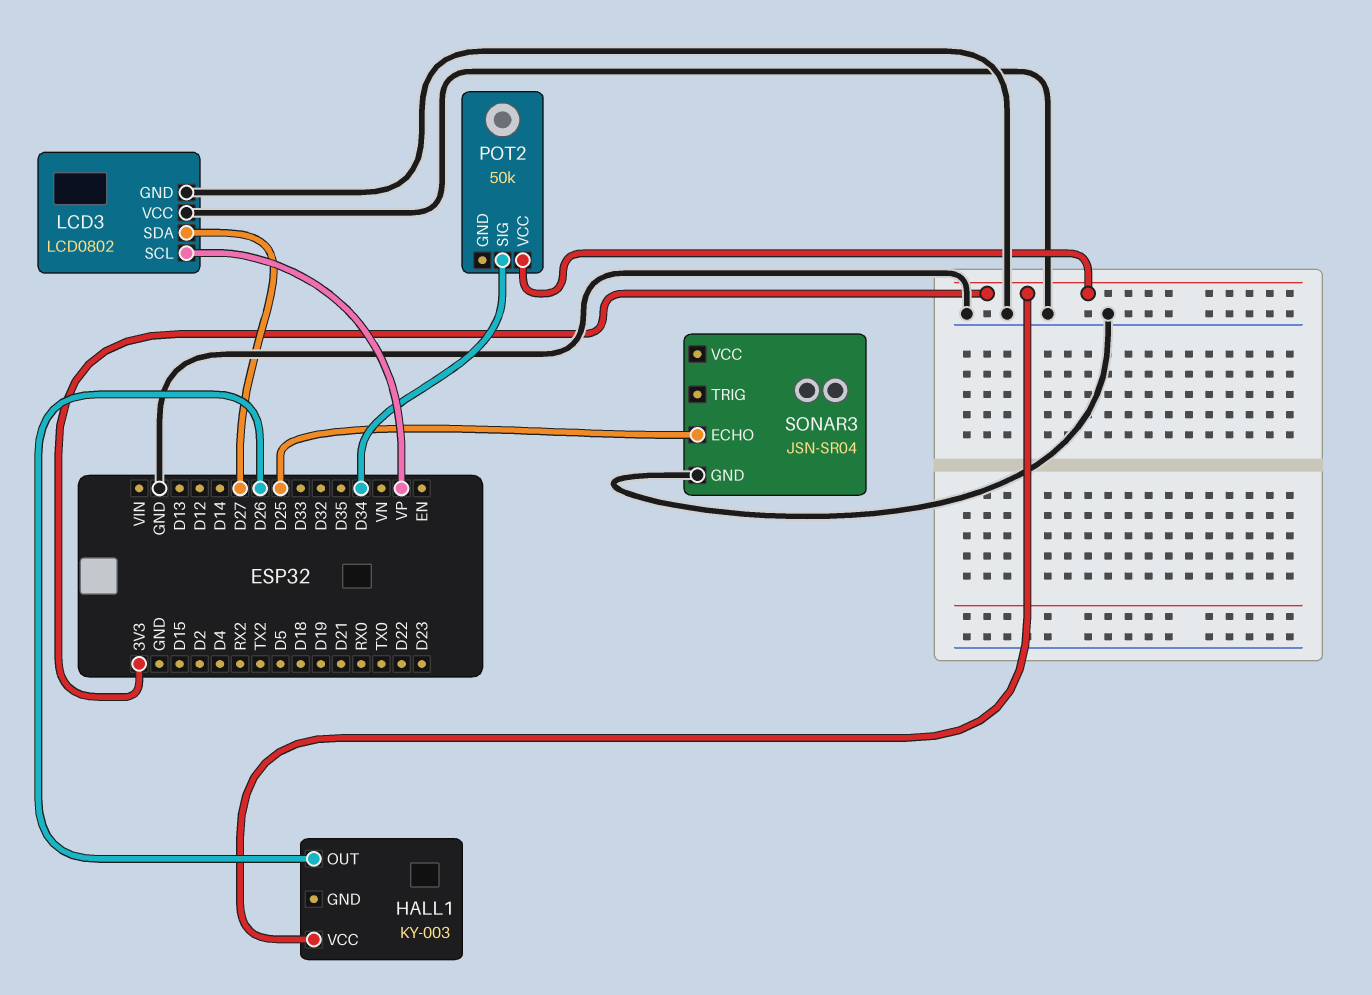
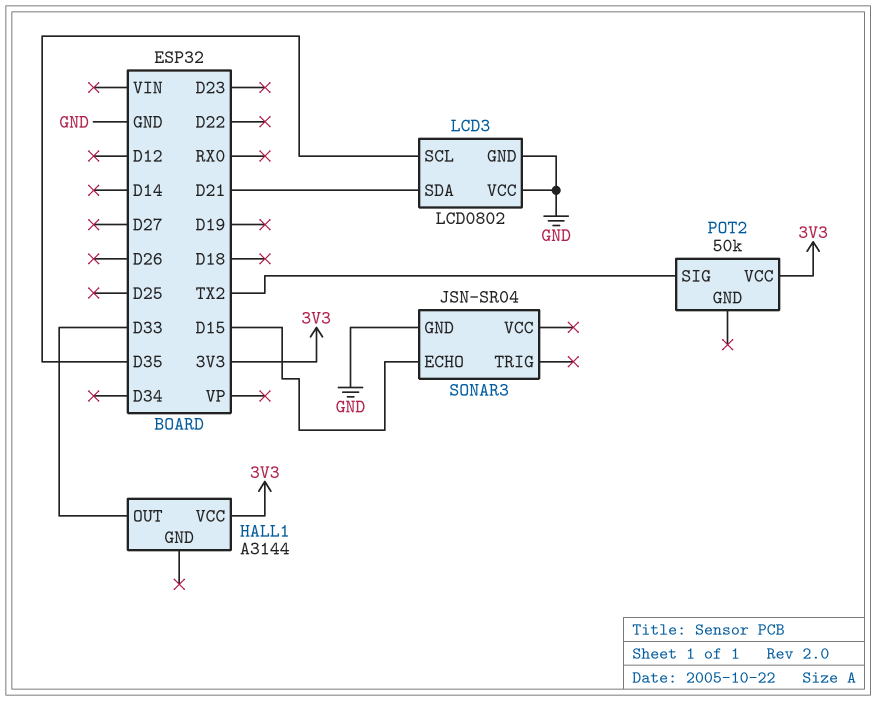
HALL1: KY-003 -> A3144
HALL1 pin OUT: D26 -> D33
LCD3 pin SCL: VP -> D35
LCD3 pin SDA: D27 -> D21
POT2 pin SIG: D34 -> TX2
SONAR3 pin ECHO: D25 -> D15

